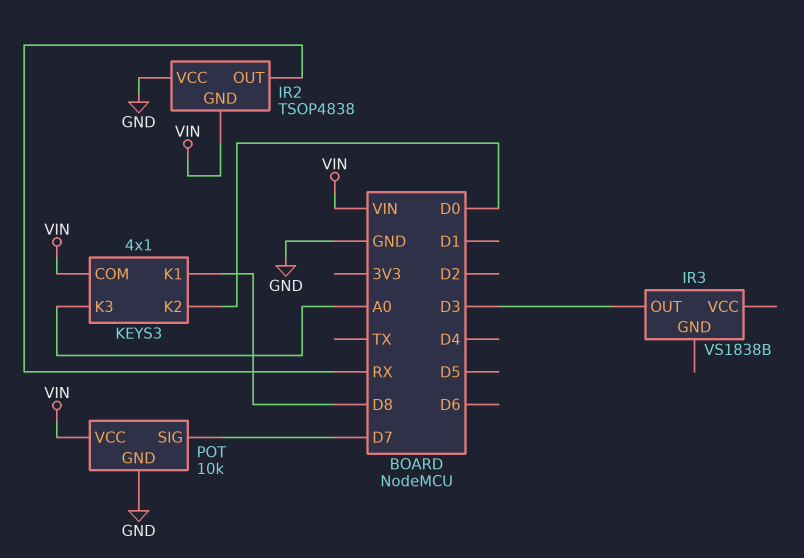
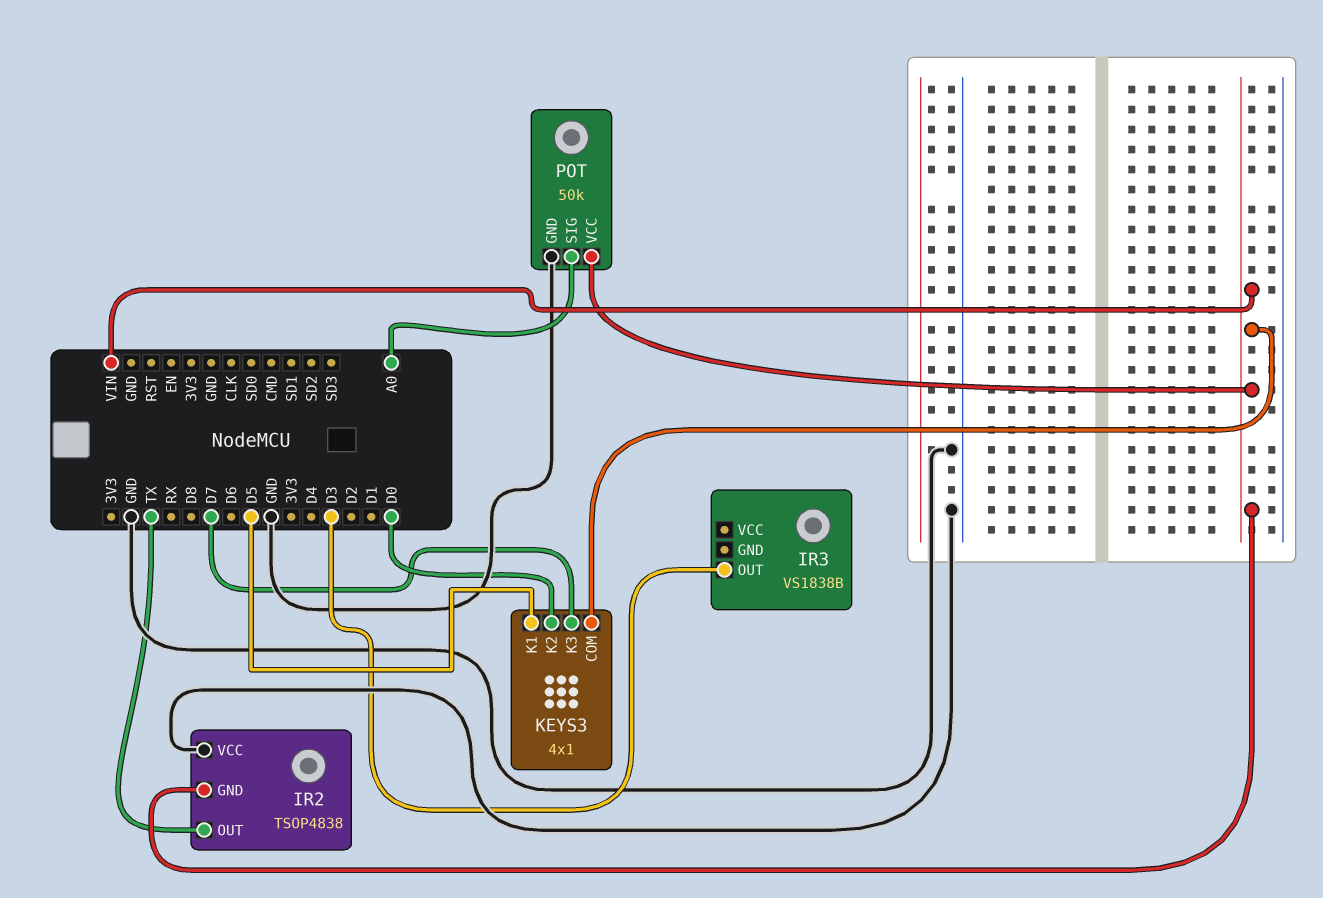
IR2 pin OUT: RX -> TX
KEYS3 pin K1: D8 -> D5
KEYS3 pin K3: A0 -> D7
POT: 10k -> 50k
POT pin SIG: D7 -> A0

